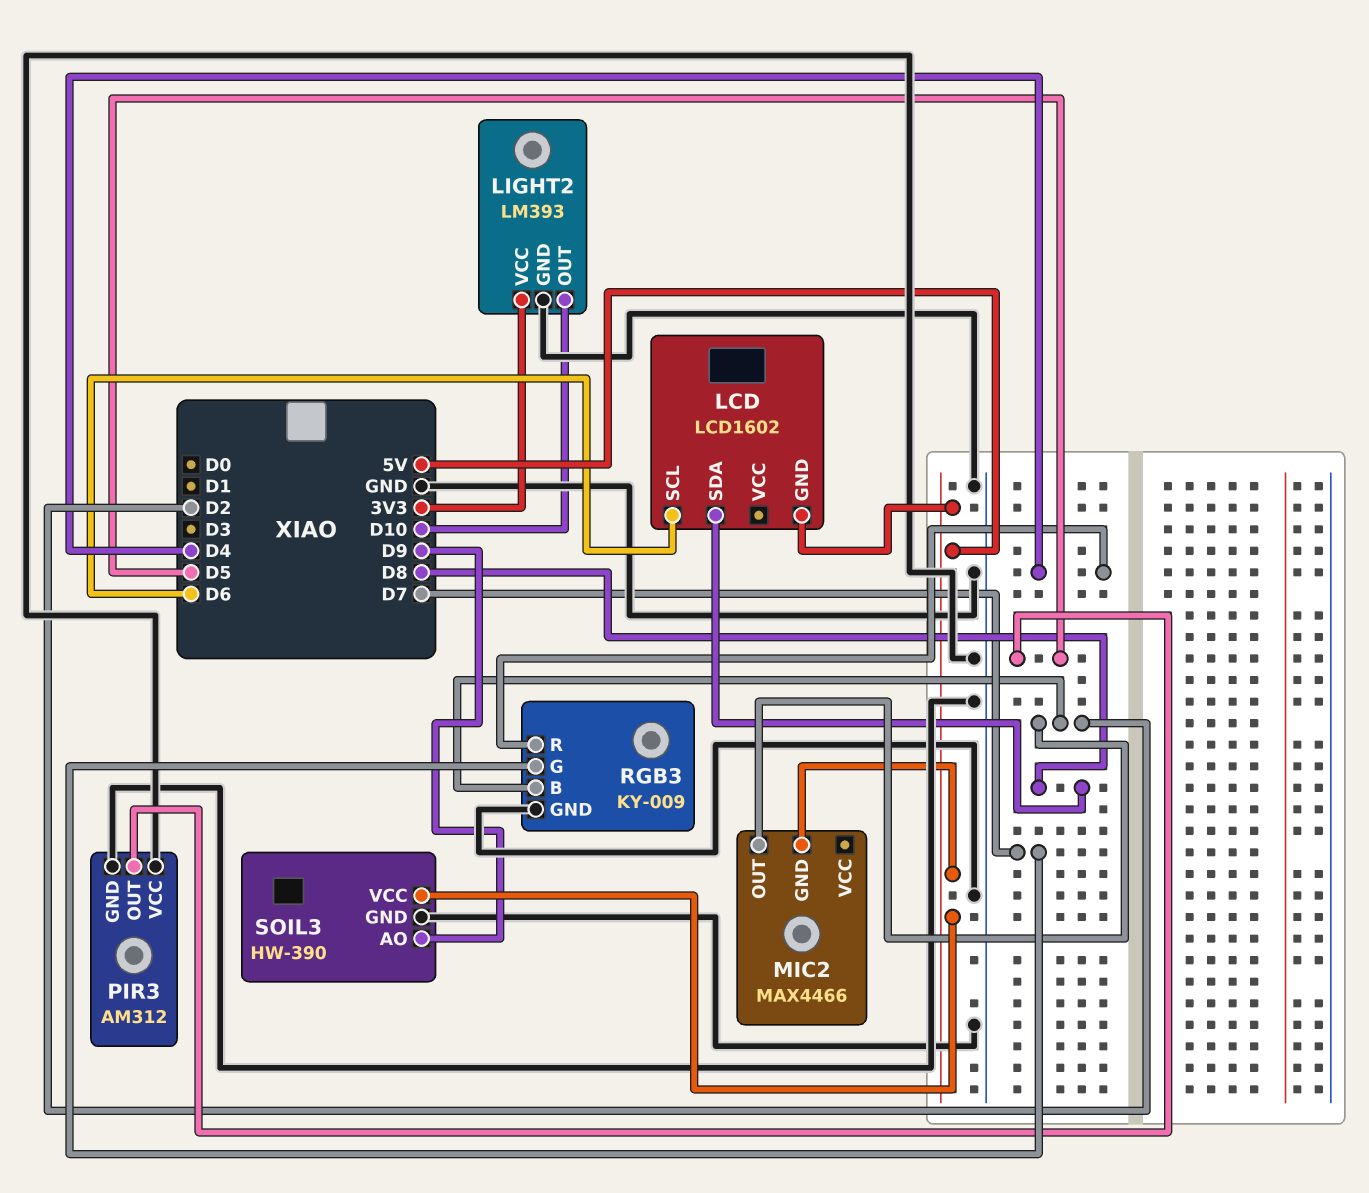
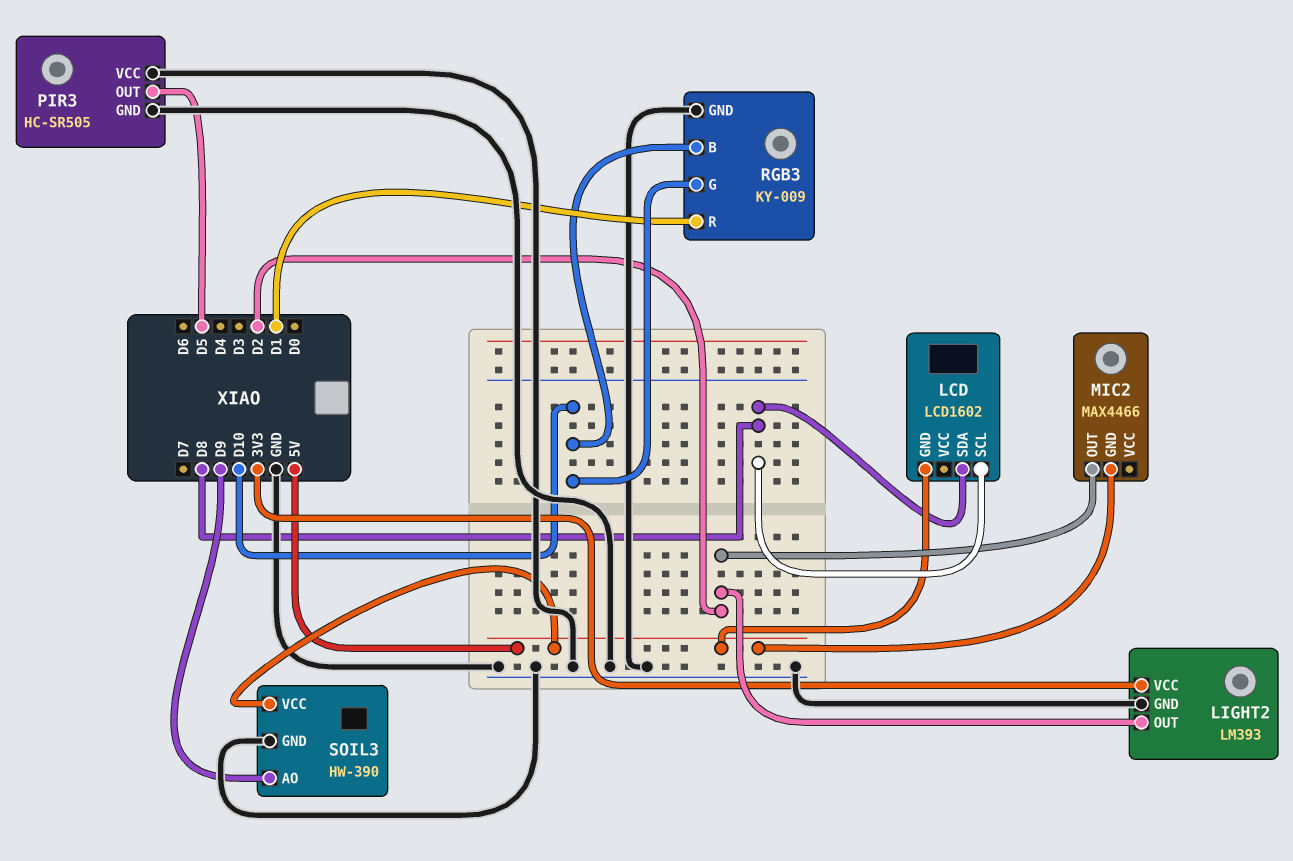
LCD pin SCL: D6 -> D8
LIGHT2 pin OUT: D10 -> D2
PIR3: AM312 -> HC-SR505
RGB3 pin B: D2 -> D10
RGB3 pin G: D7 -> D10
RGB3 pin R: D4 -> D1

